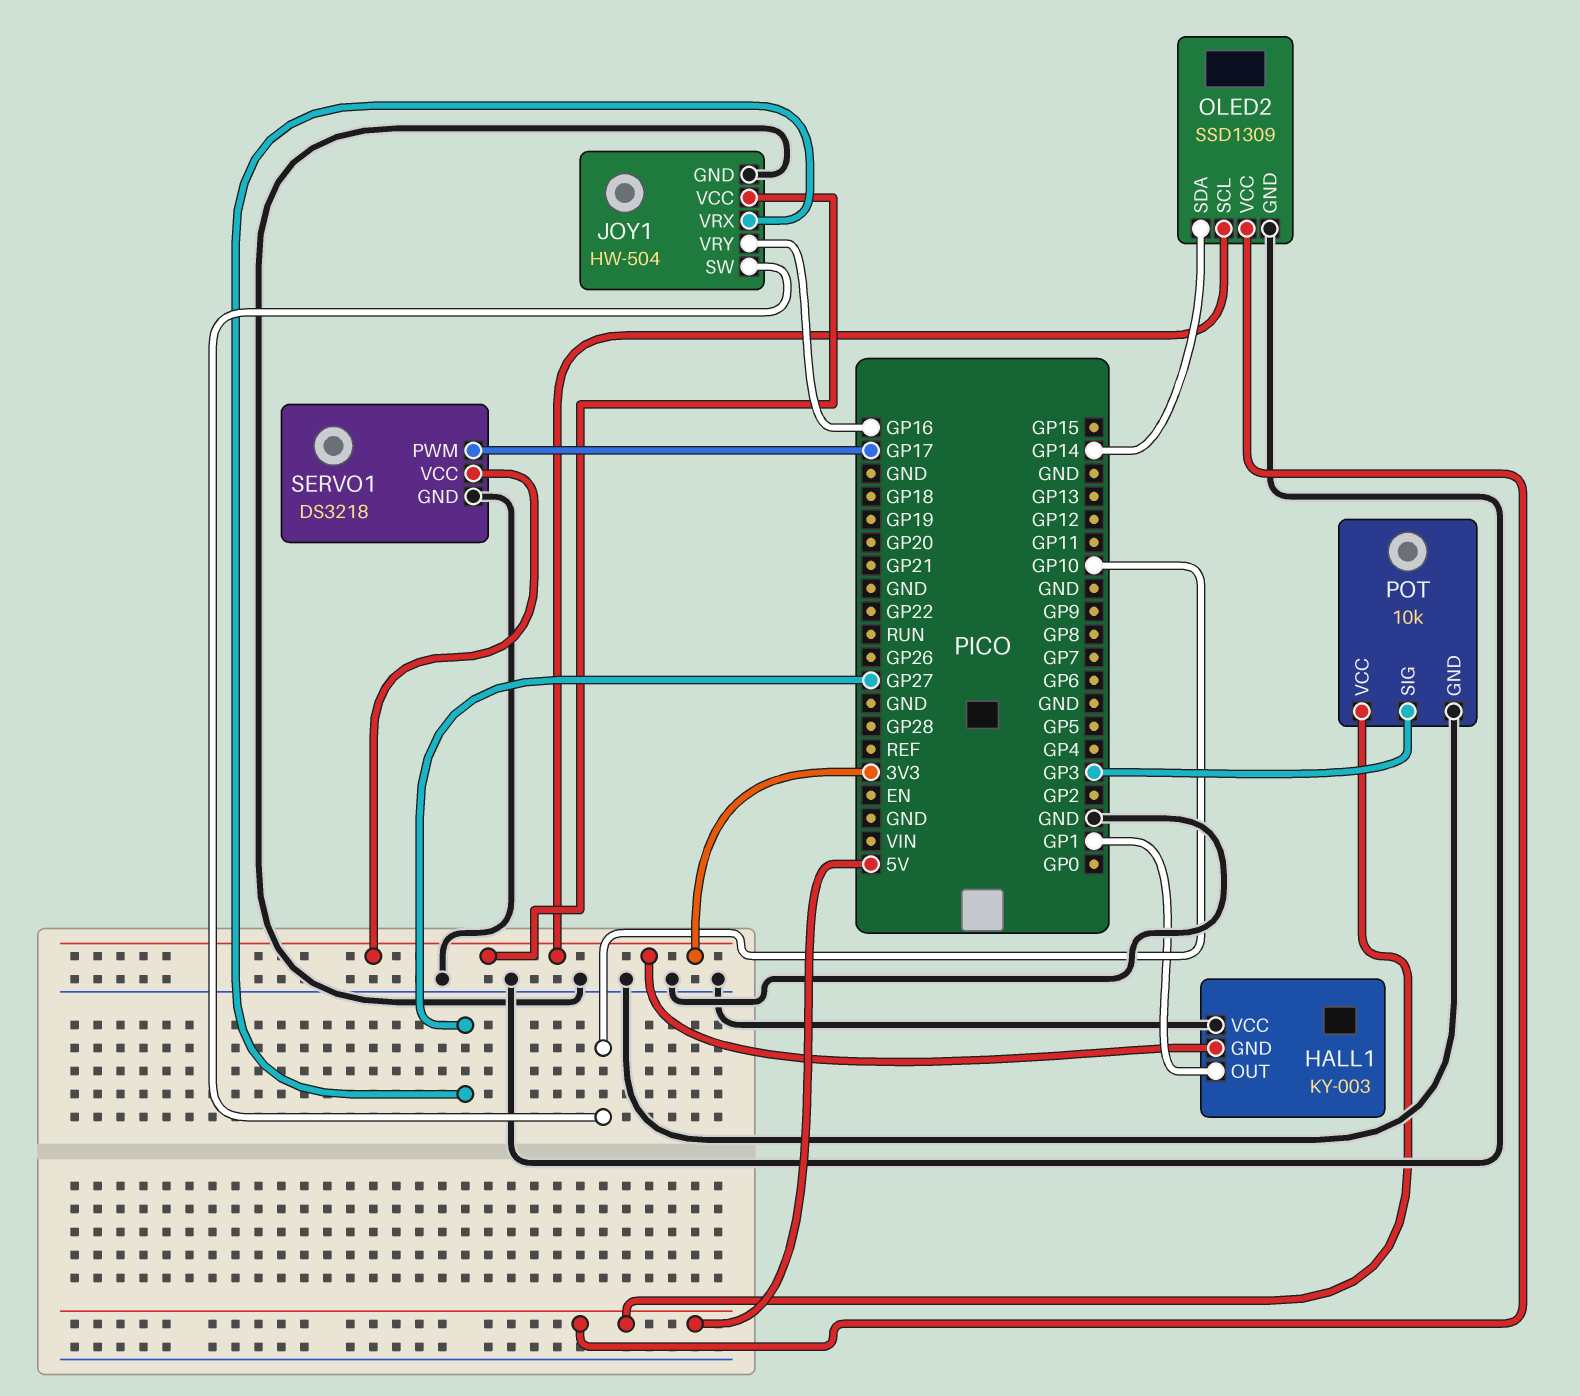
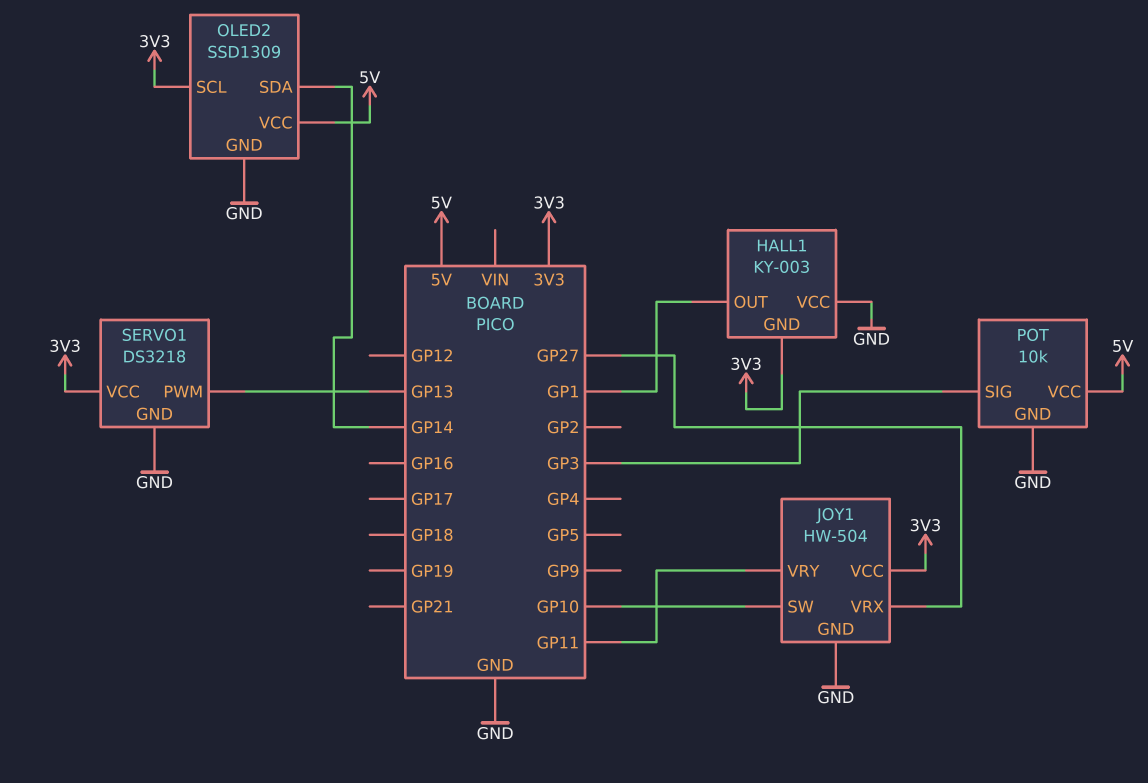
JOY1 pin VRY: GP16 -> GP11
SERVO1 pin PWM: GP17 -> GP13

